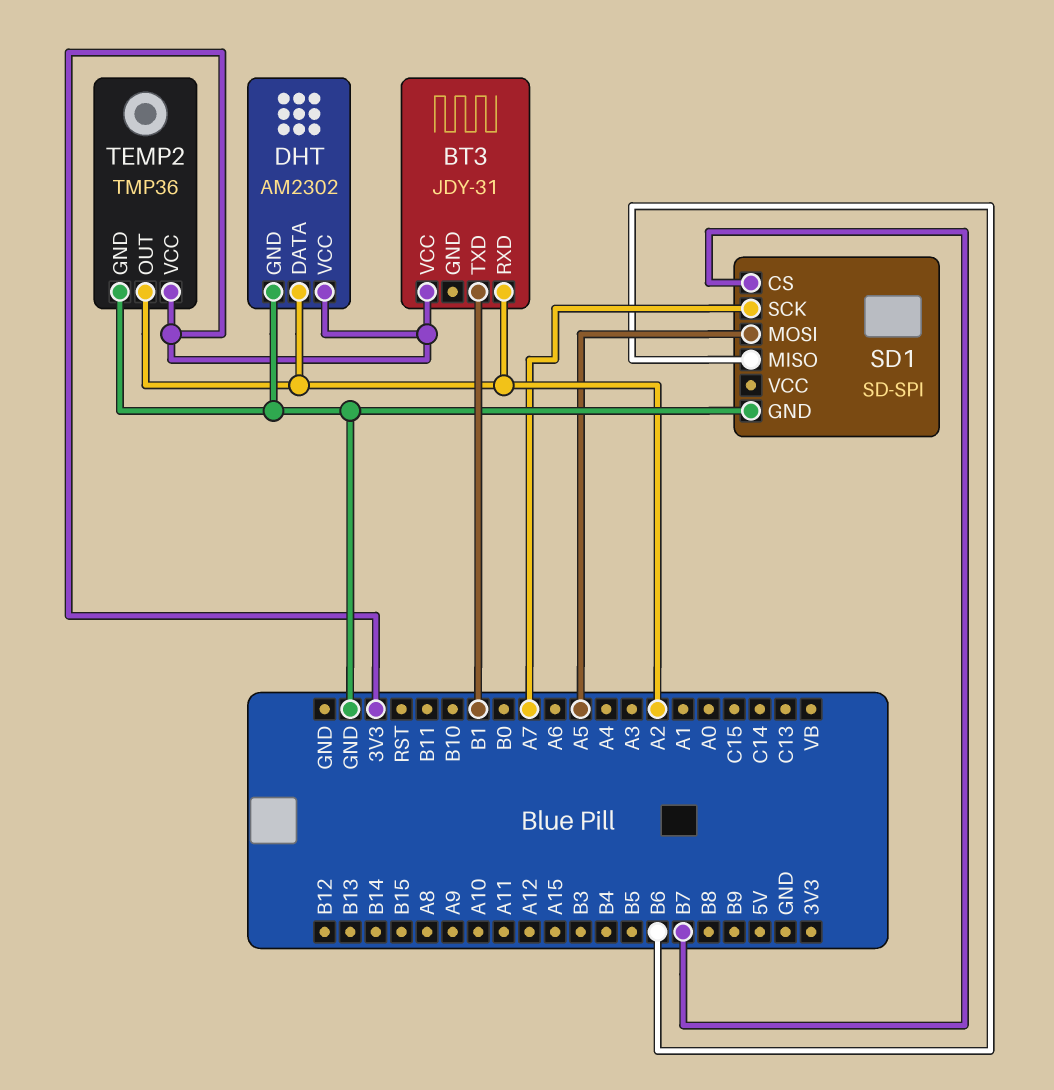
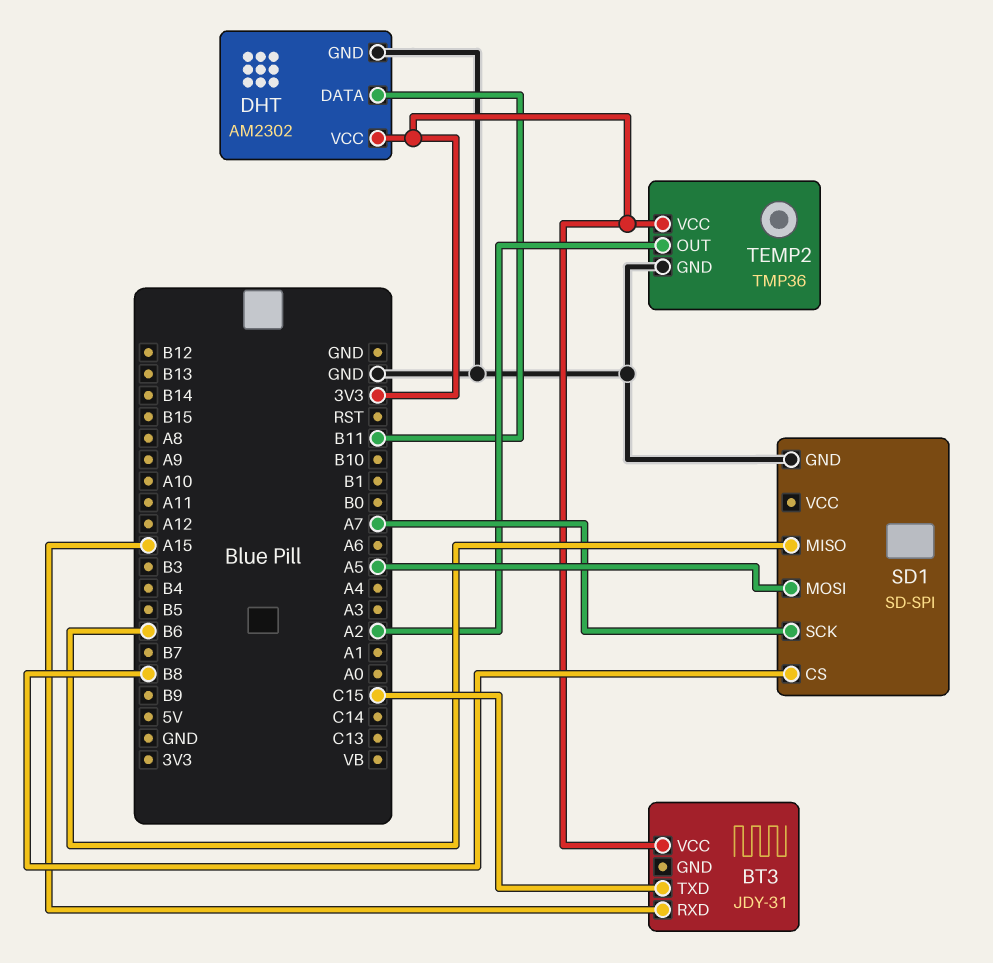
BT3 pin RXD: A2 -> A15
BT3 pin TXD: B1 -> C15
DHT pin DATA: A2 -> B11
SD1 pin CS: B7 -> B8

